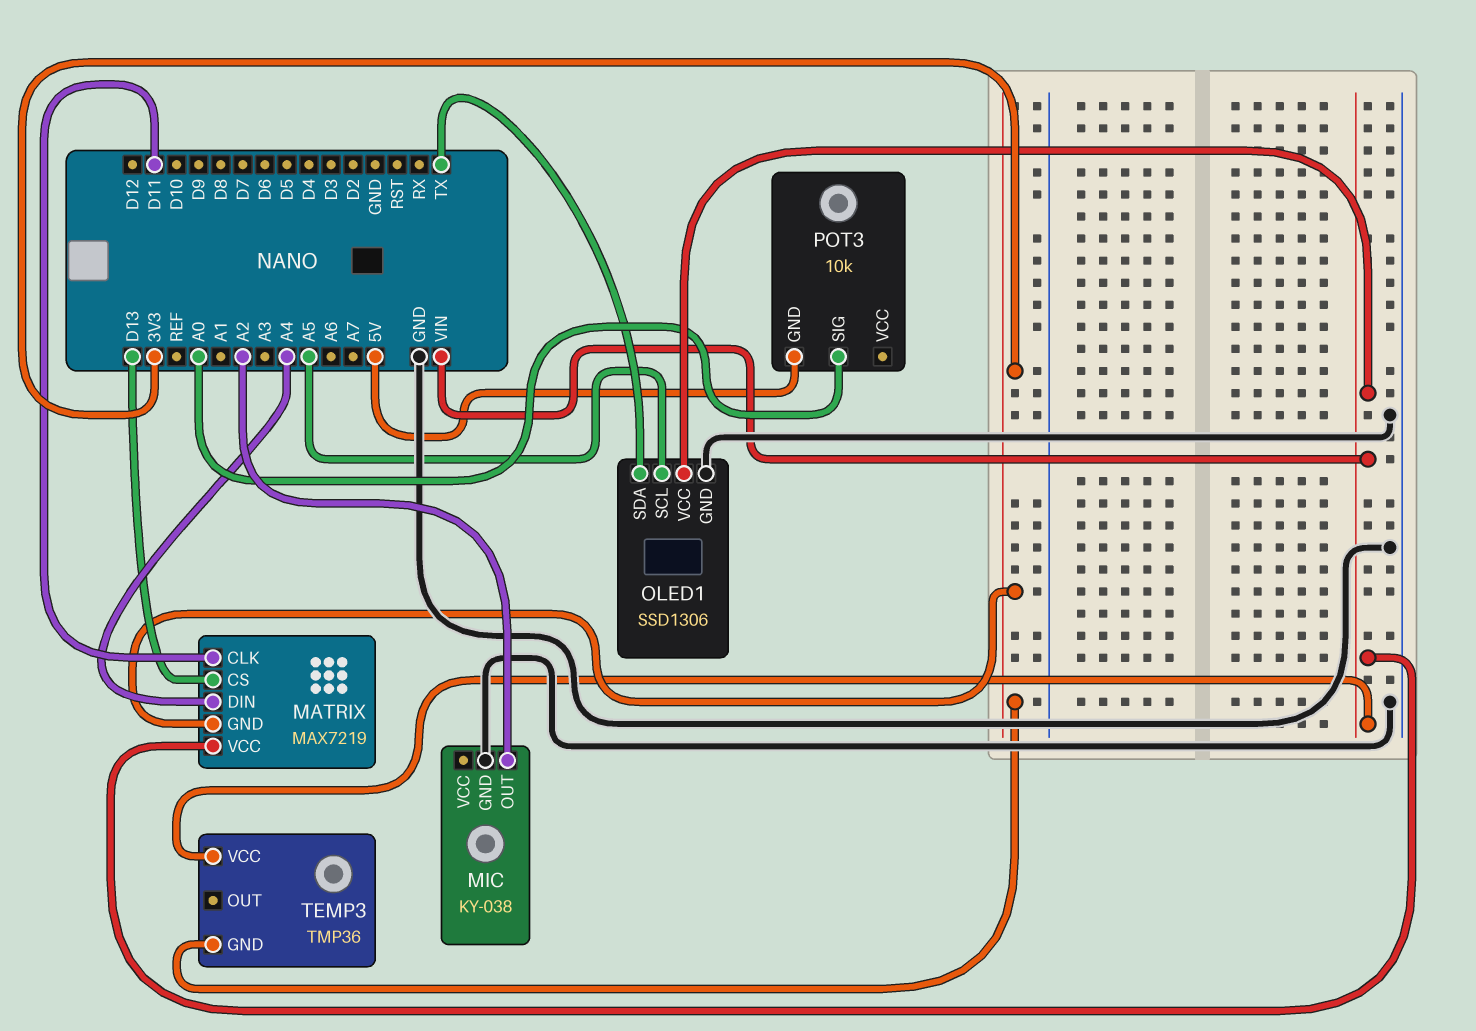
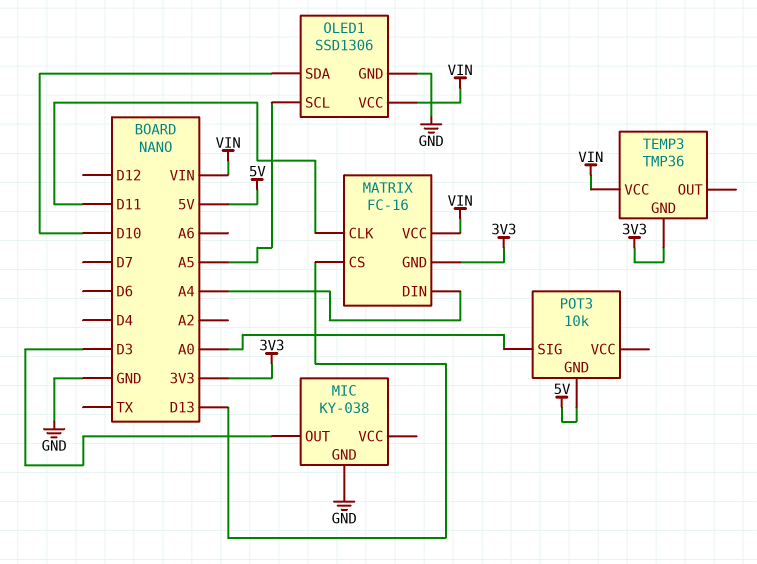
MATRIX: MAX7219 -> FC-16
MIC pin OUT: A2 -> D3
OLED1 pin SDA: TX -> D10

